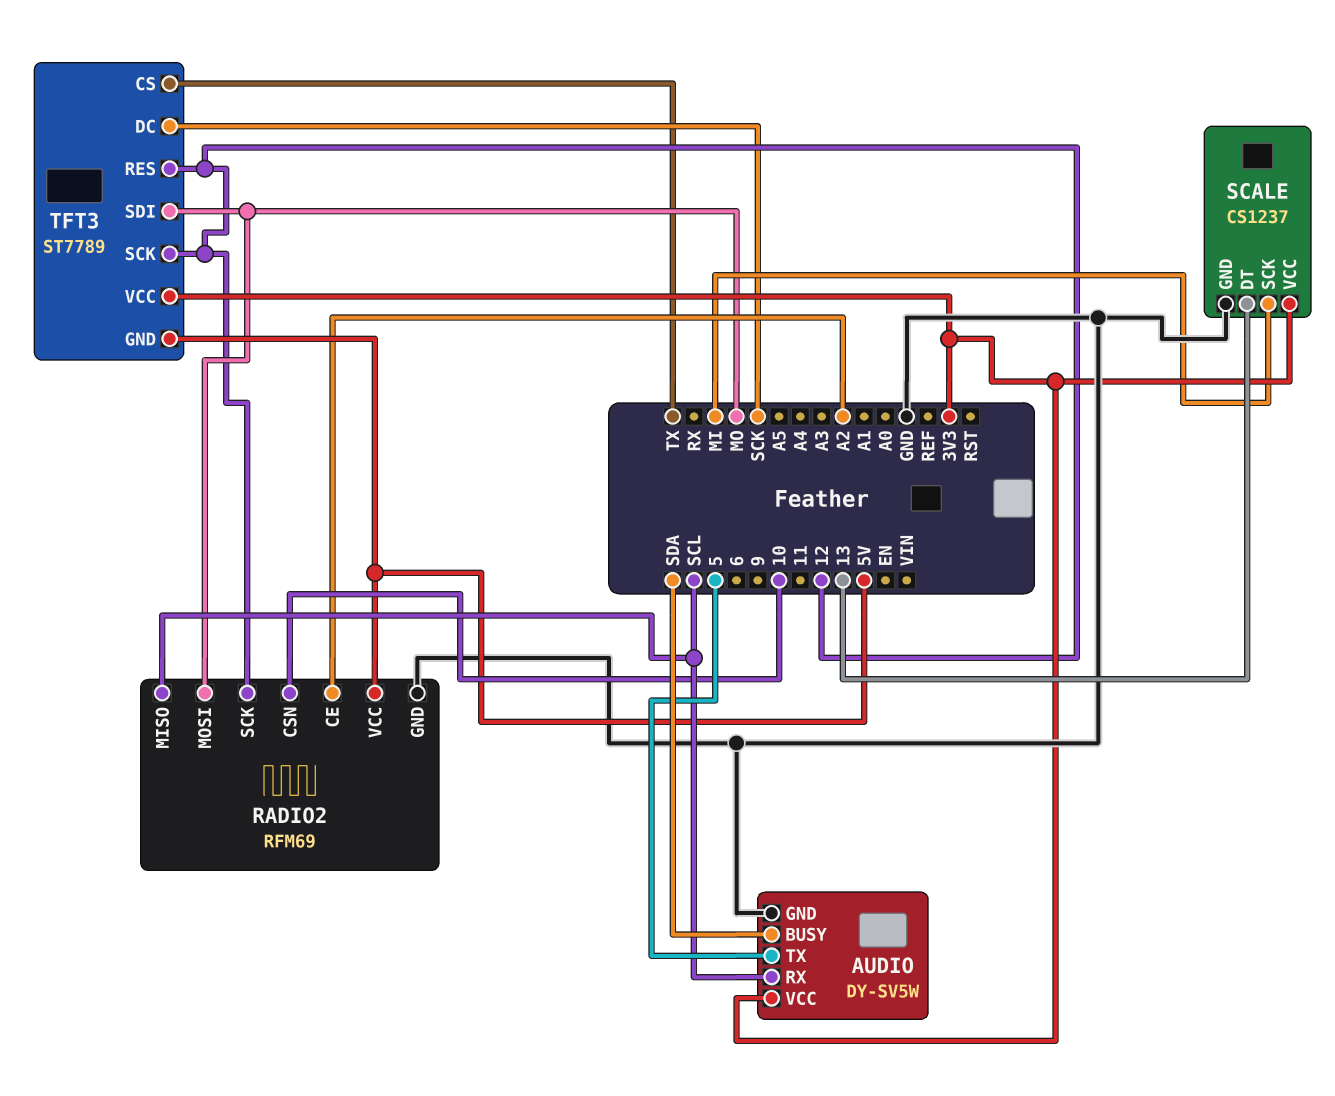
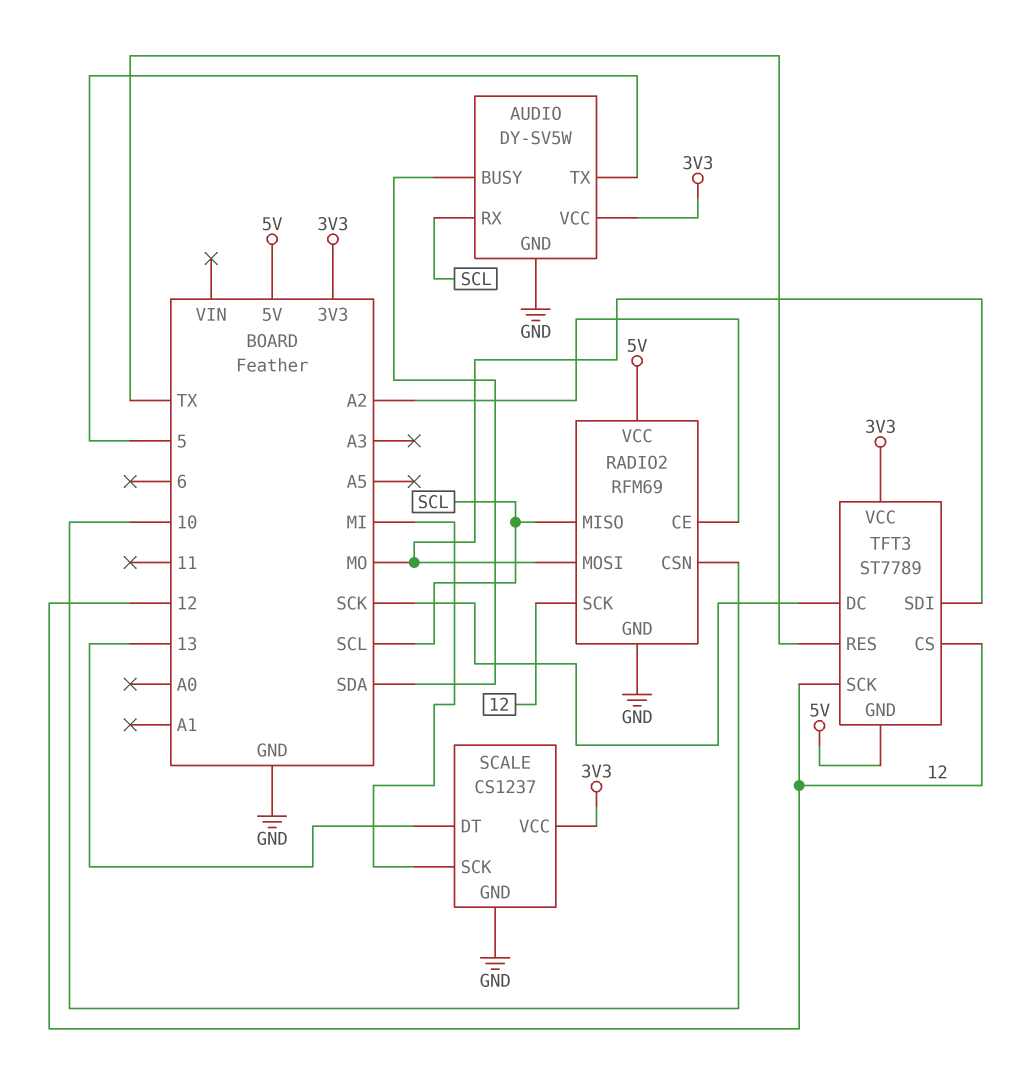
TFT3 pin CS: TX -> 12
TFT3 pin RES: 12 -> TX

